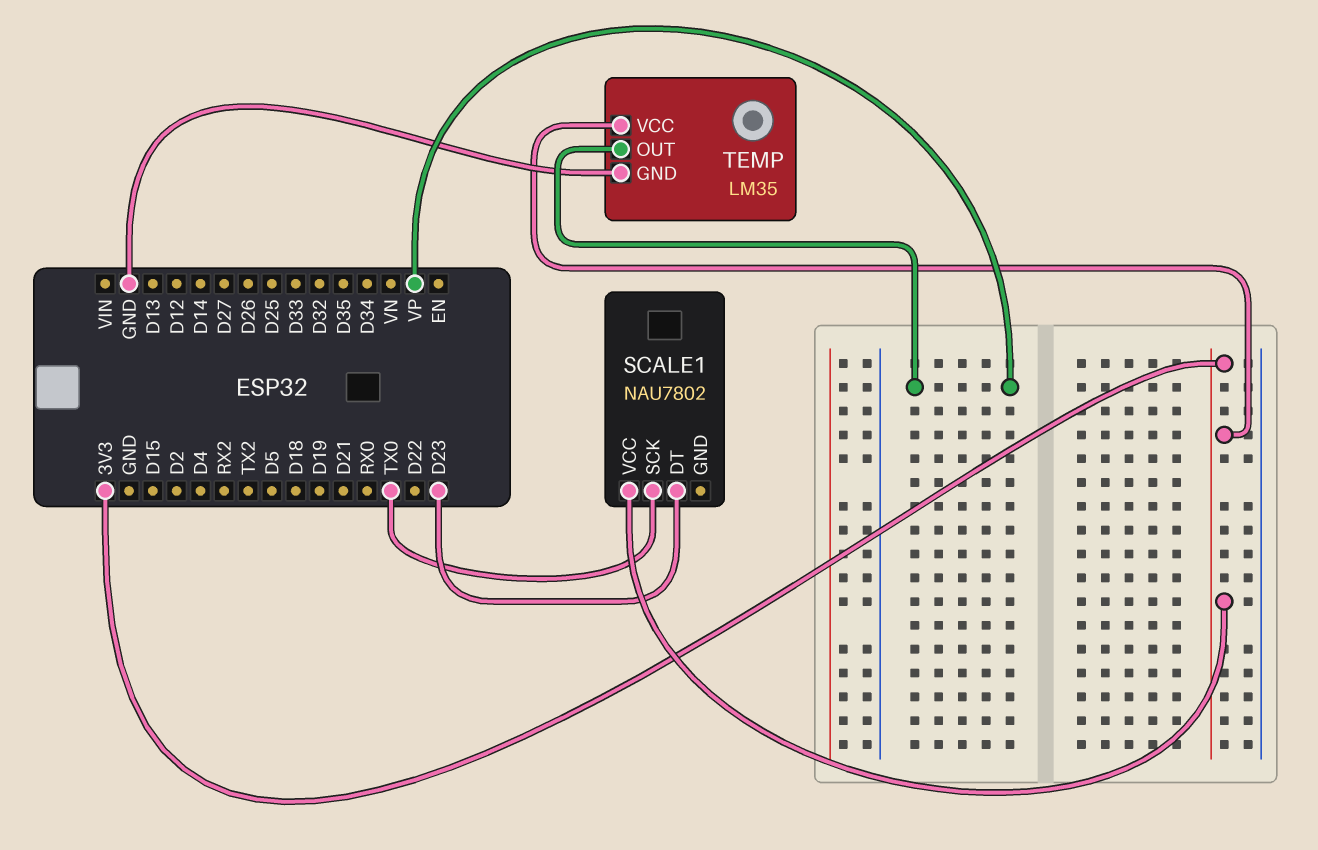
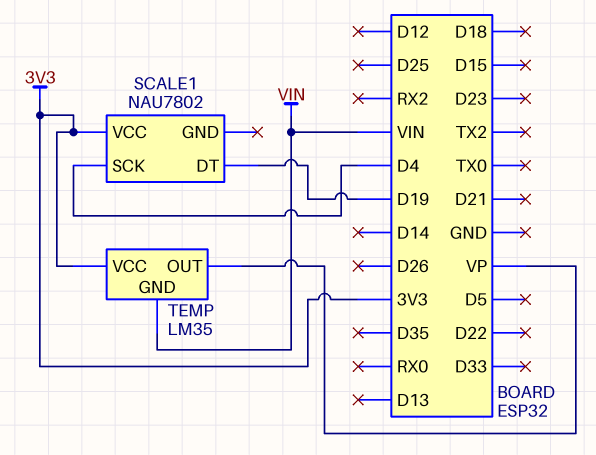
SCALE1 pin DT: D23 -> D19
SCALE1 pin SCK: TX0 -> D4
TEMP pin GND: GND -> VIN

